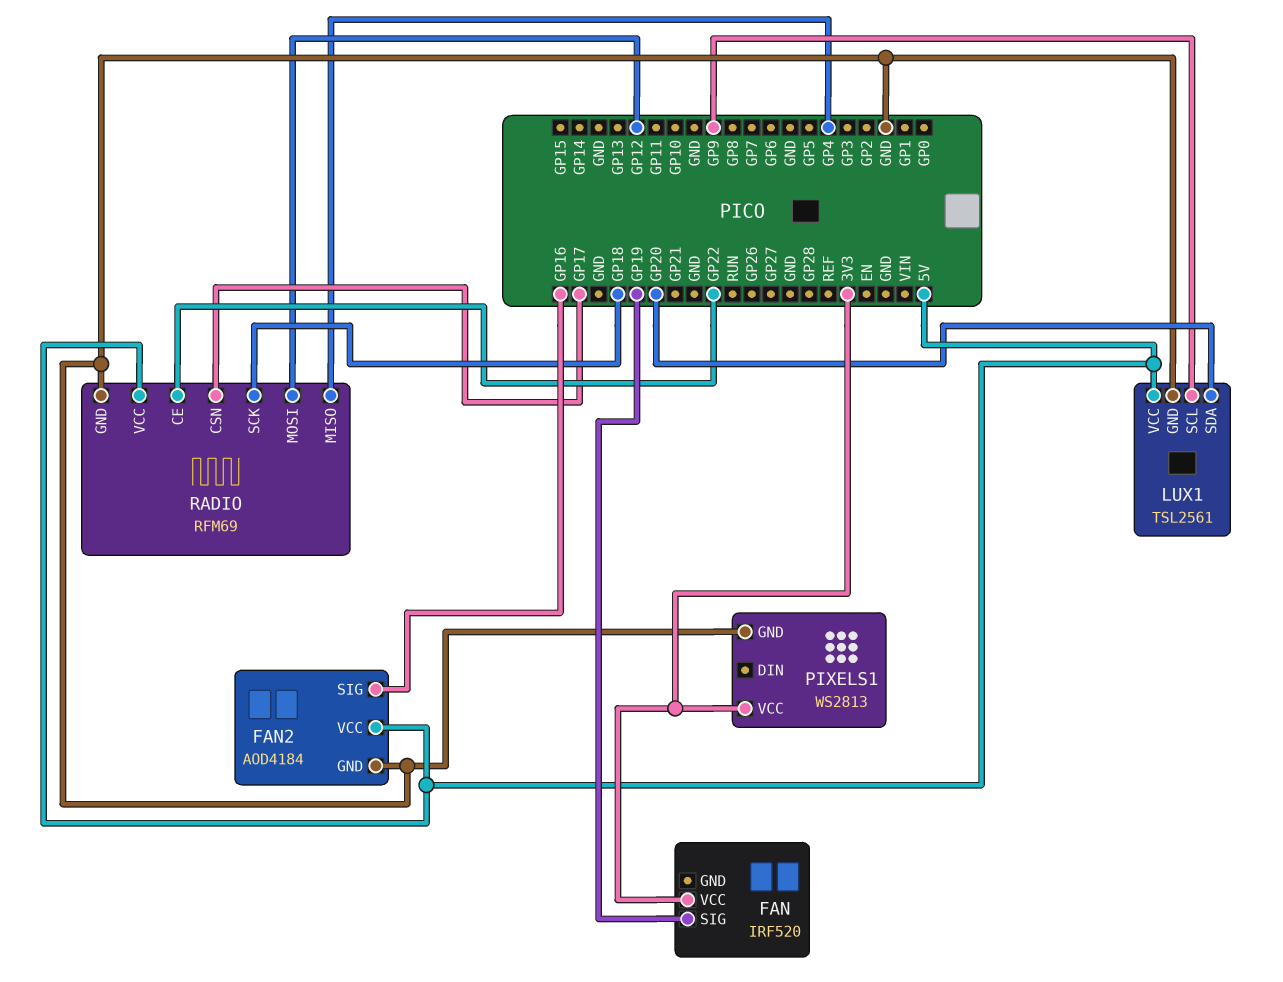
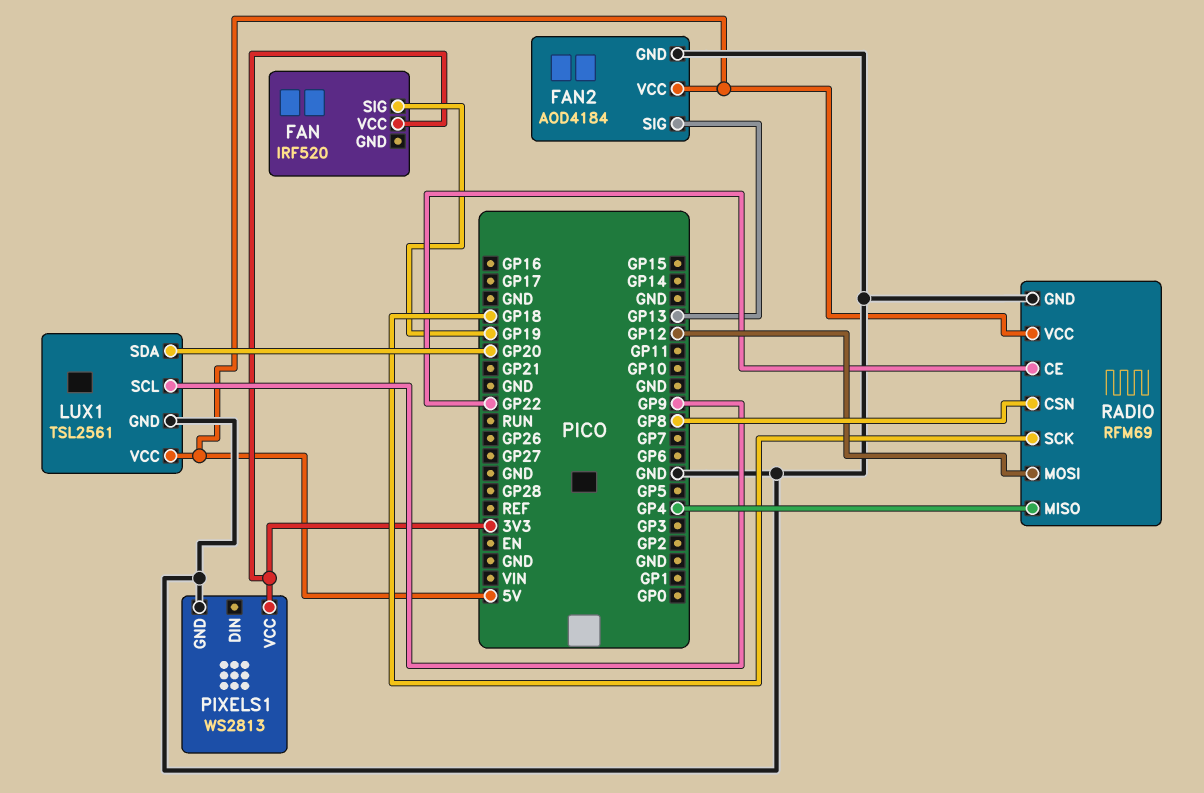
FAN2 pin SIG: GP16 -> GP13
RADIO pin CSN: GP17 -> GP8

